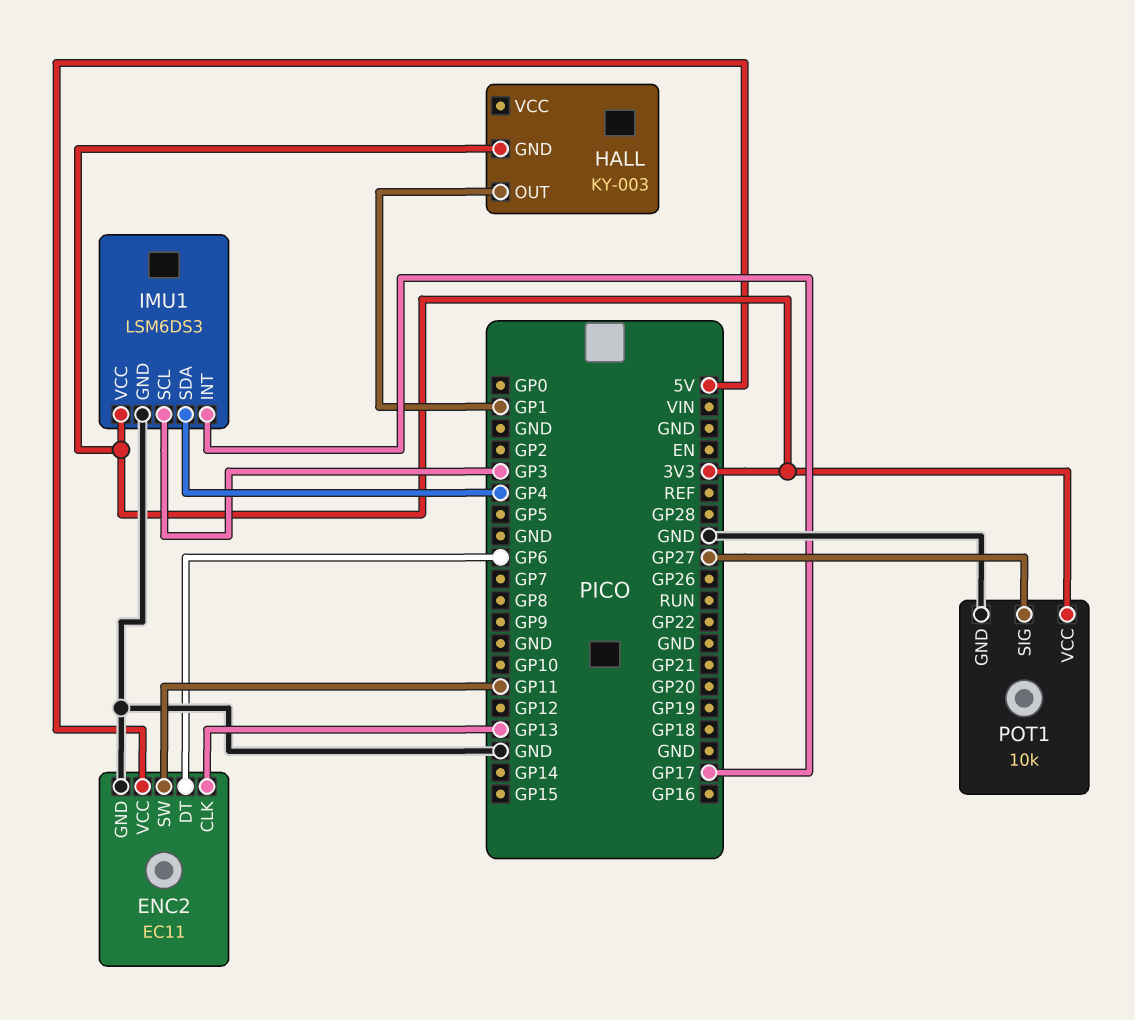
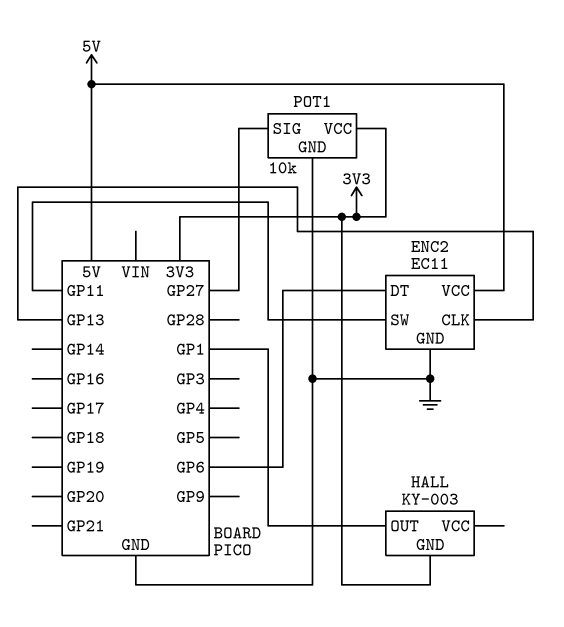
IMU1: LSM6DS3 -> none
IMU1 pin GND: GND -> none
IMU1 pin INT: GP17 -> none
IMU1 pin SCL: GP3 -> none
IMU1 pin SDA: GP4 -> none
IMU1 pin VCC: 3V3 -> none

